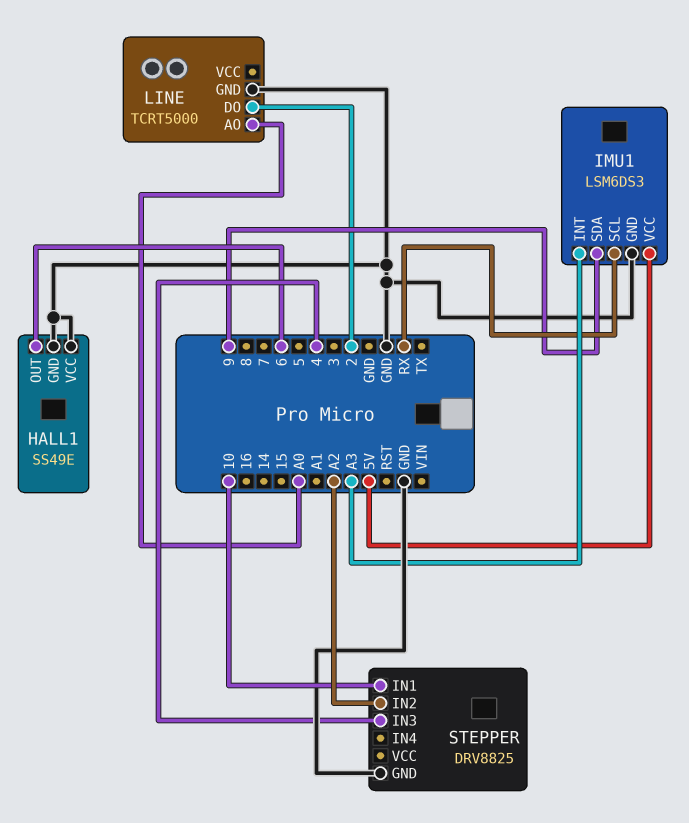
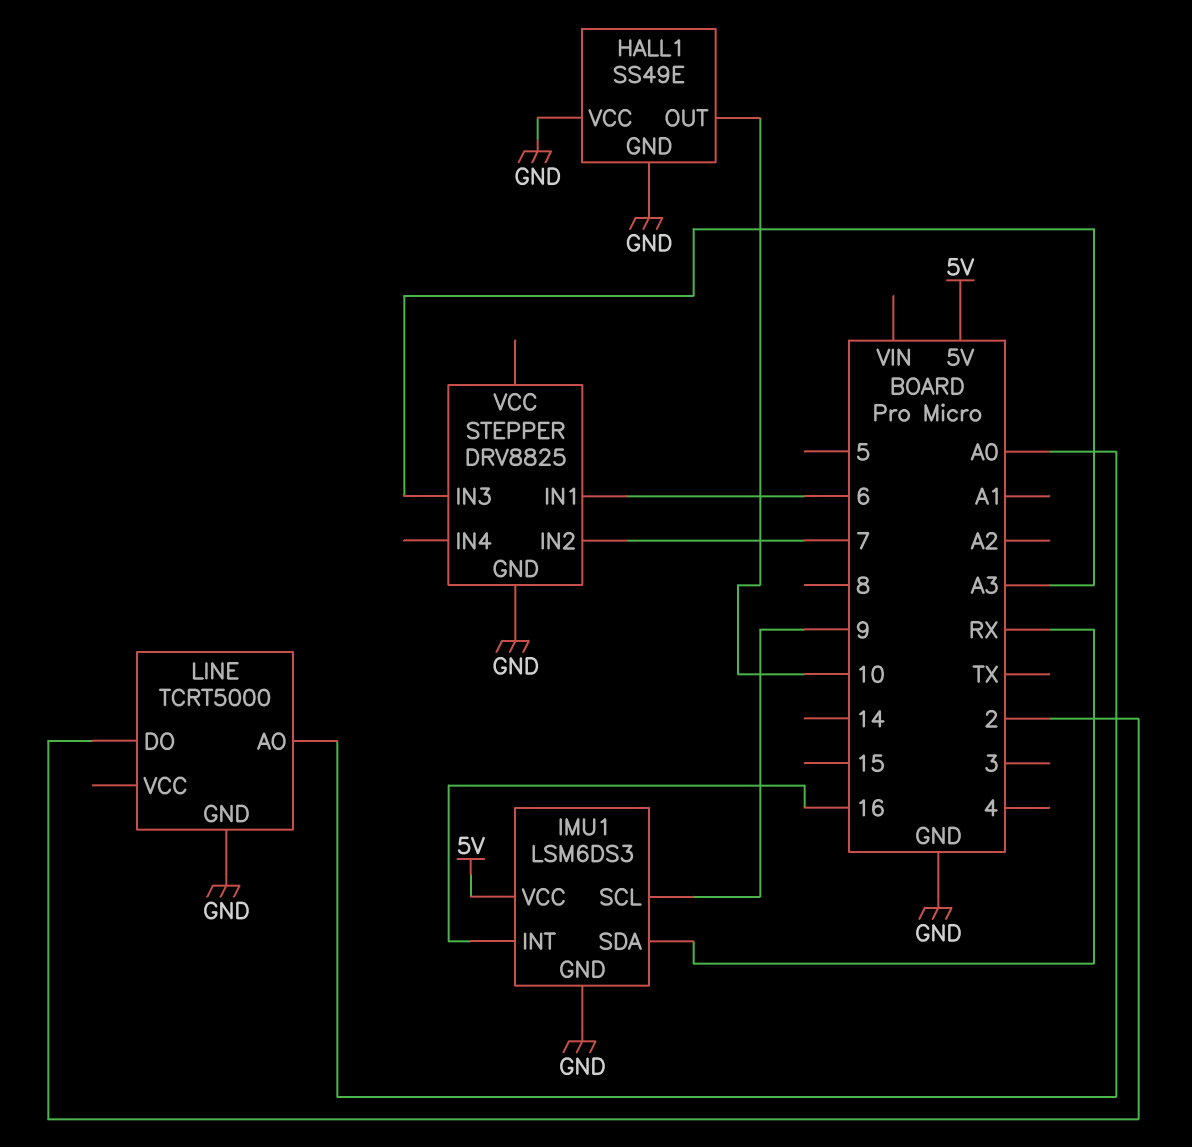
HALL1 pin OUT: 6 -> 10
IMU1 pin INT: A3 -> 16
IMU1 pin SCL: RX -> 9
IMU1 pin SDA: 9 -> RX
STEPPER pin IN1: 10 -> 6
STEPPER pin IN2: A2 -> 7
STEPPER pin IN3: 4 -> A3

